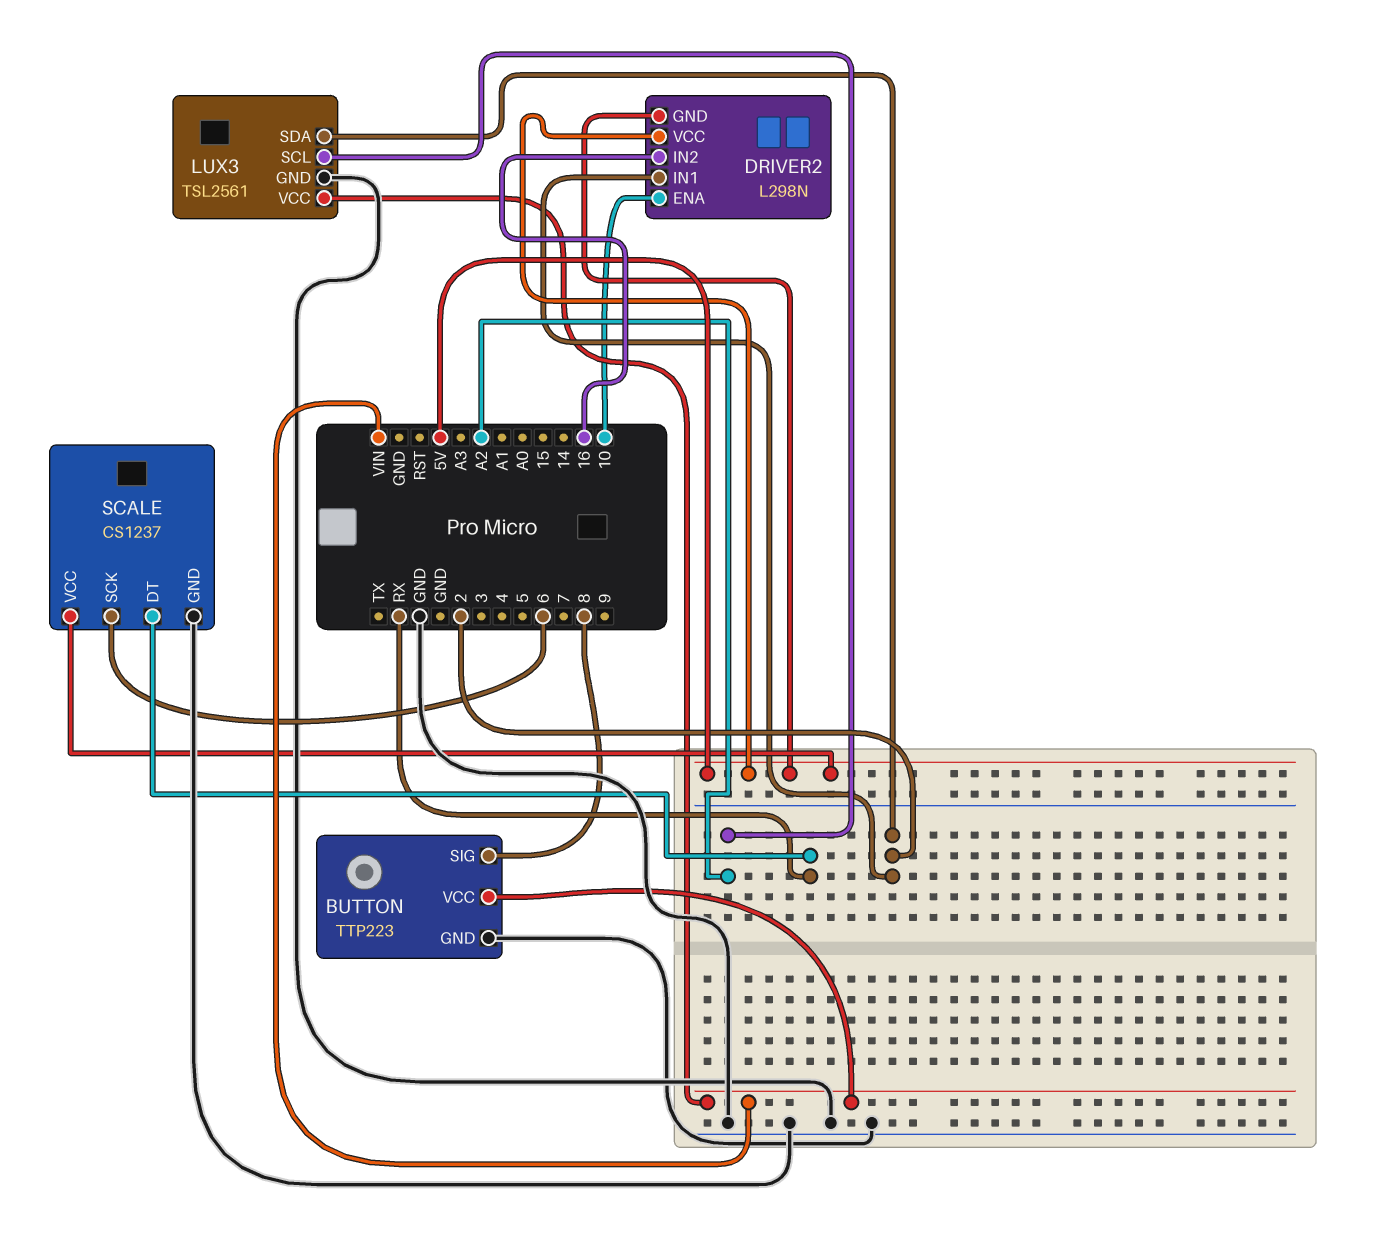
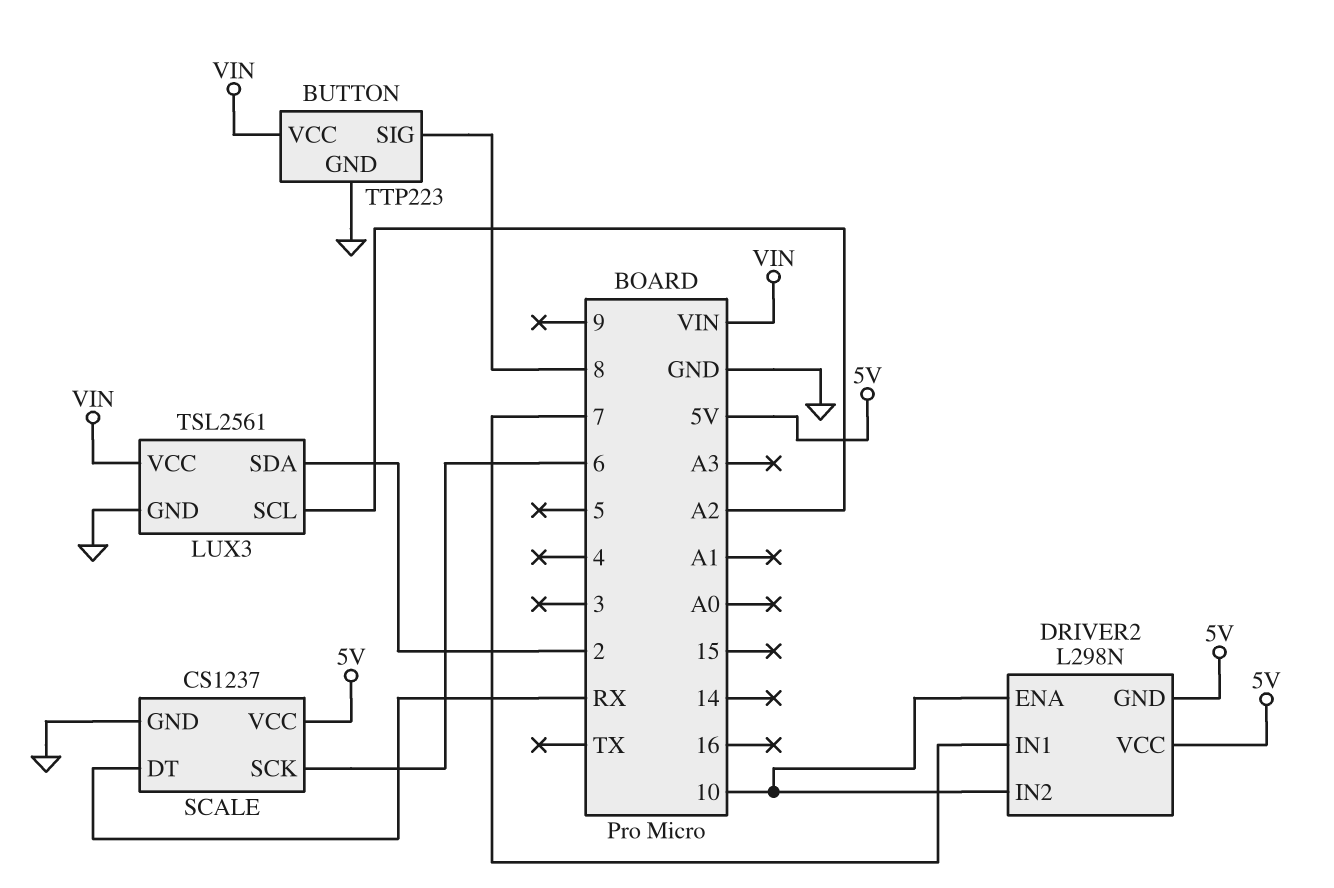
DRIVER2 pin IN1: 2 -> 7
DRIVER2 pin IN2: 16 -> 10

